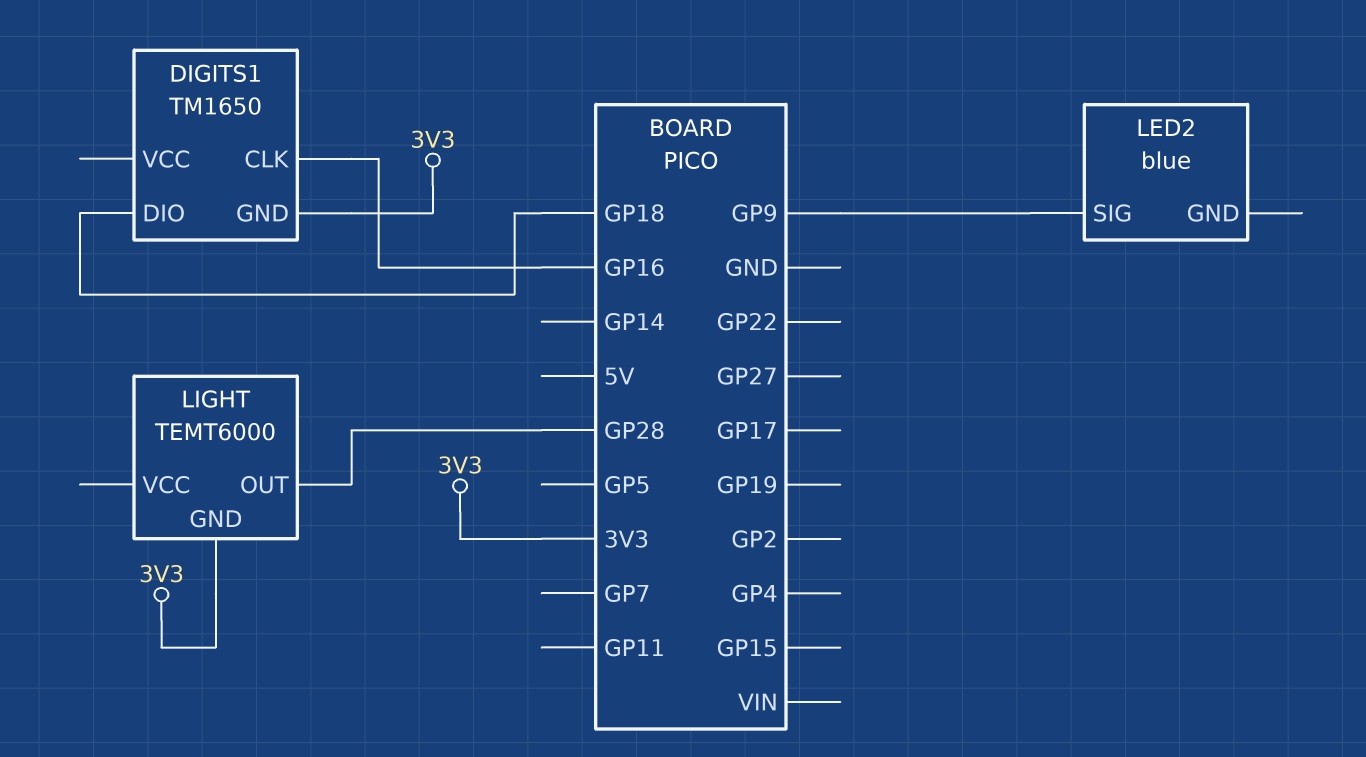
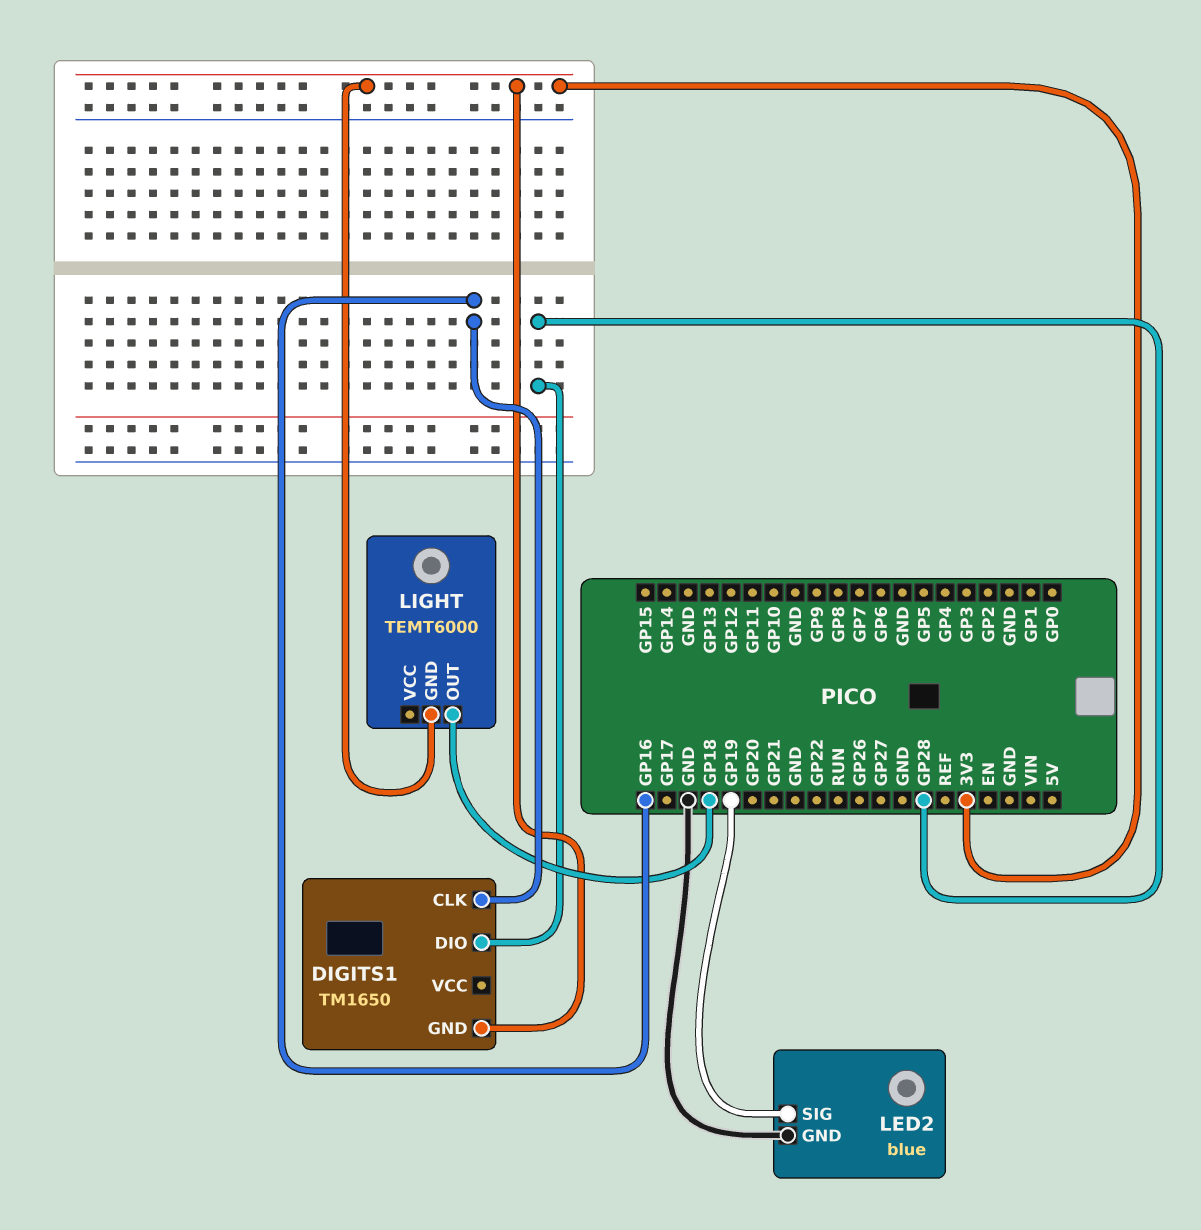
DIGITS1 pin DIO: GP18 -> GP28
LED2 pin GND: none -> GND
LED2 pin SIG: GP9 -> GP19
LIGHT pin OUT: GP28 -> GP18

